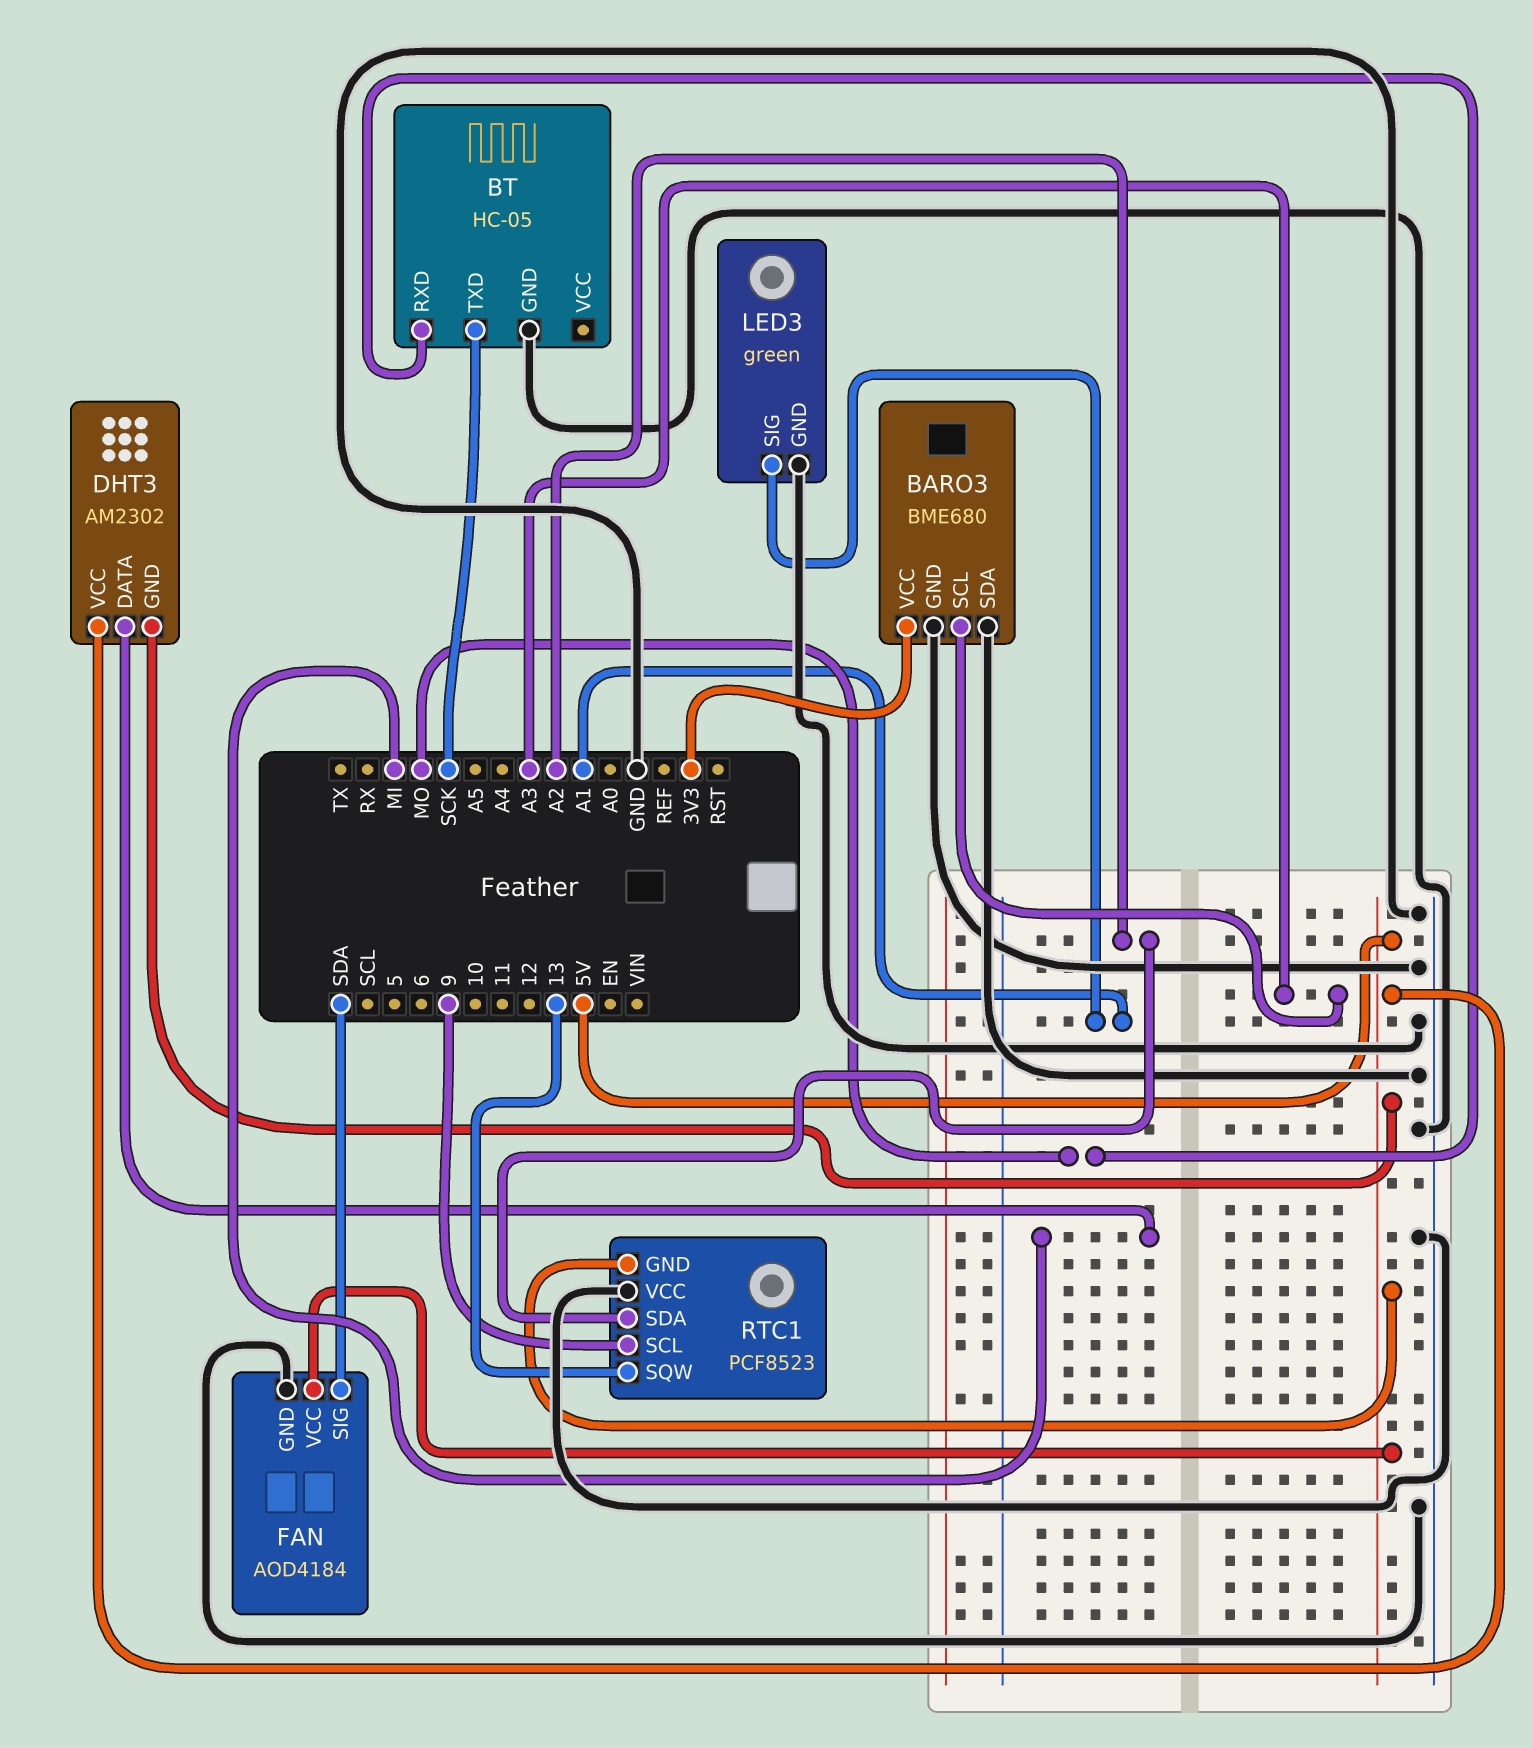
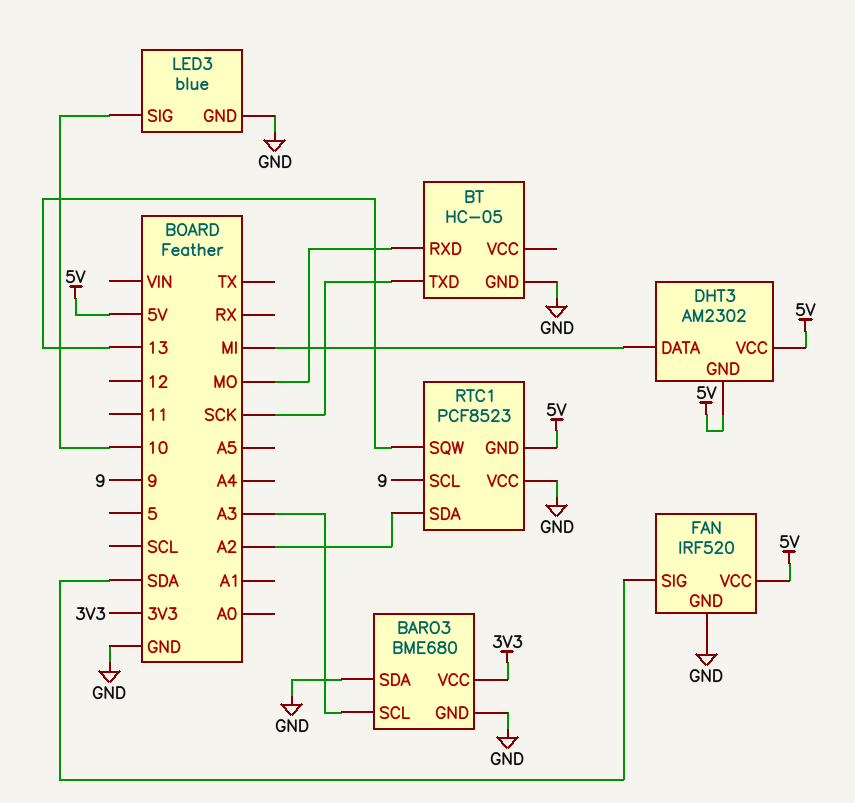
FAN: AOD4184 -> IRF520
LED3: green -> blue
LED3 pin SIG: A1 -> 10

